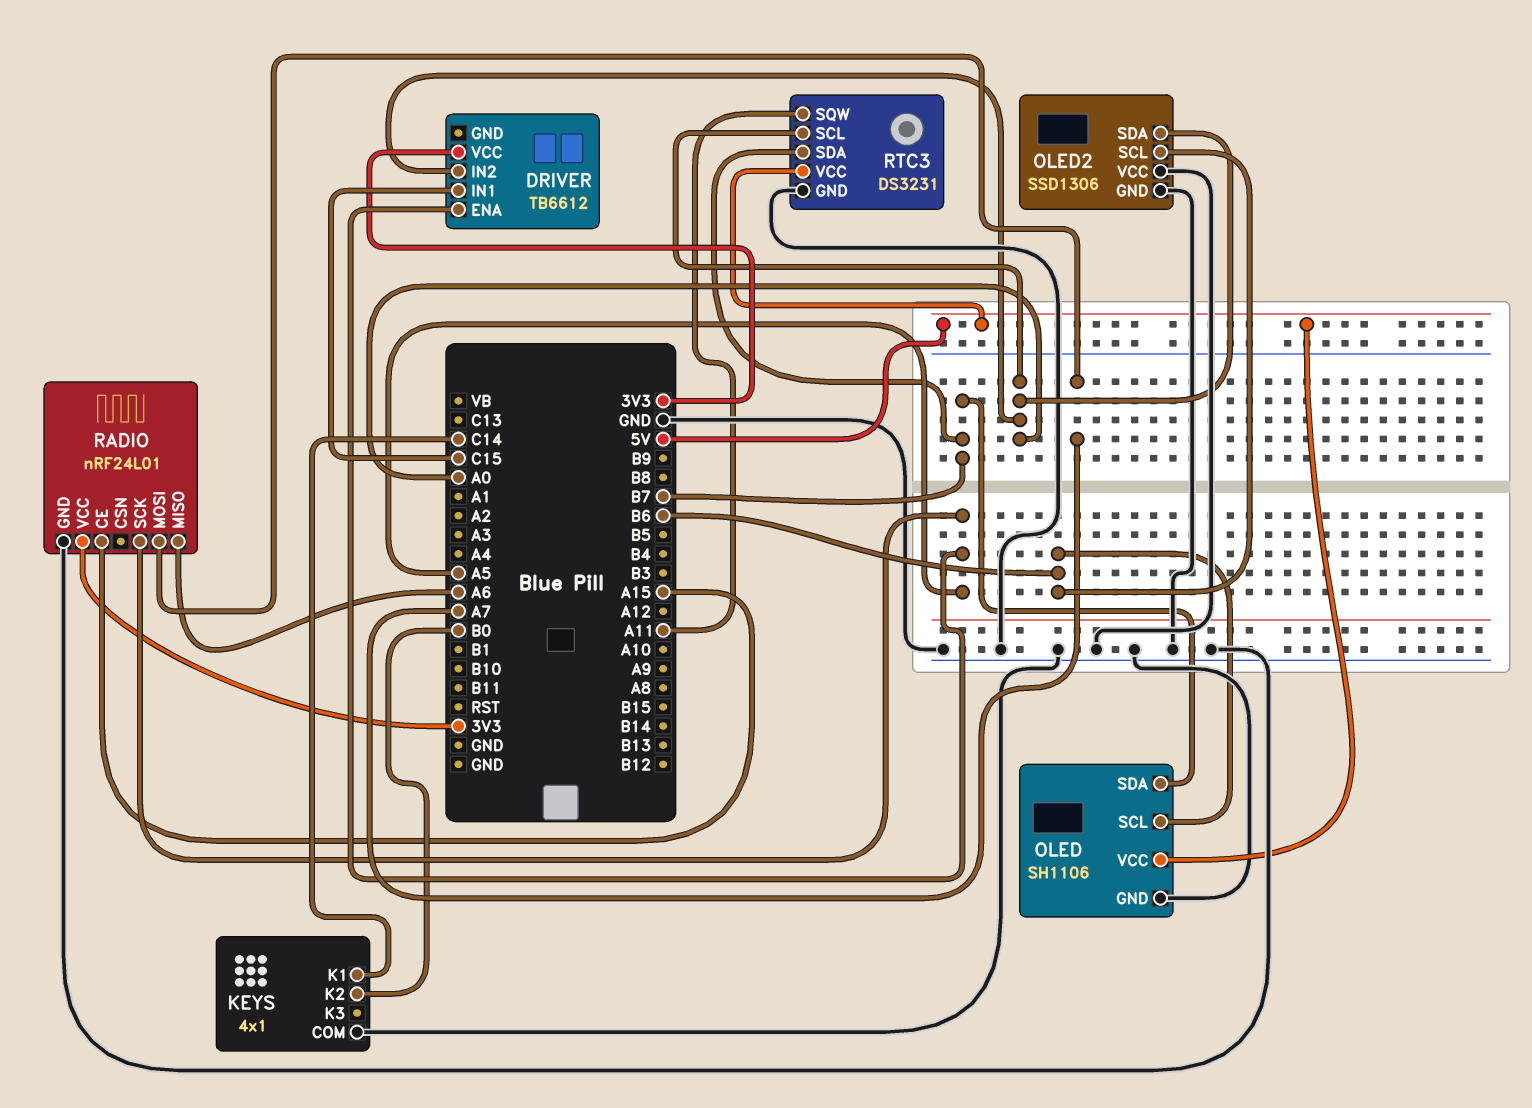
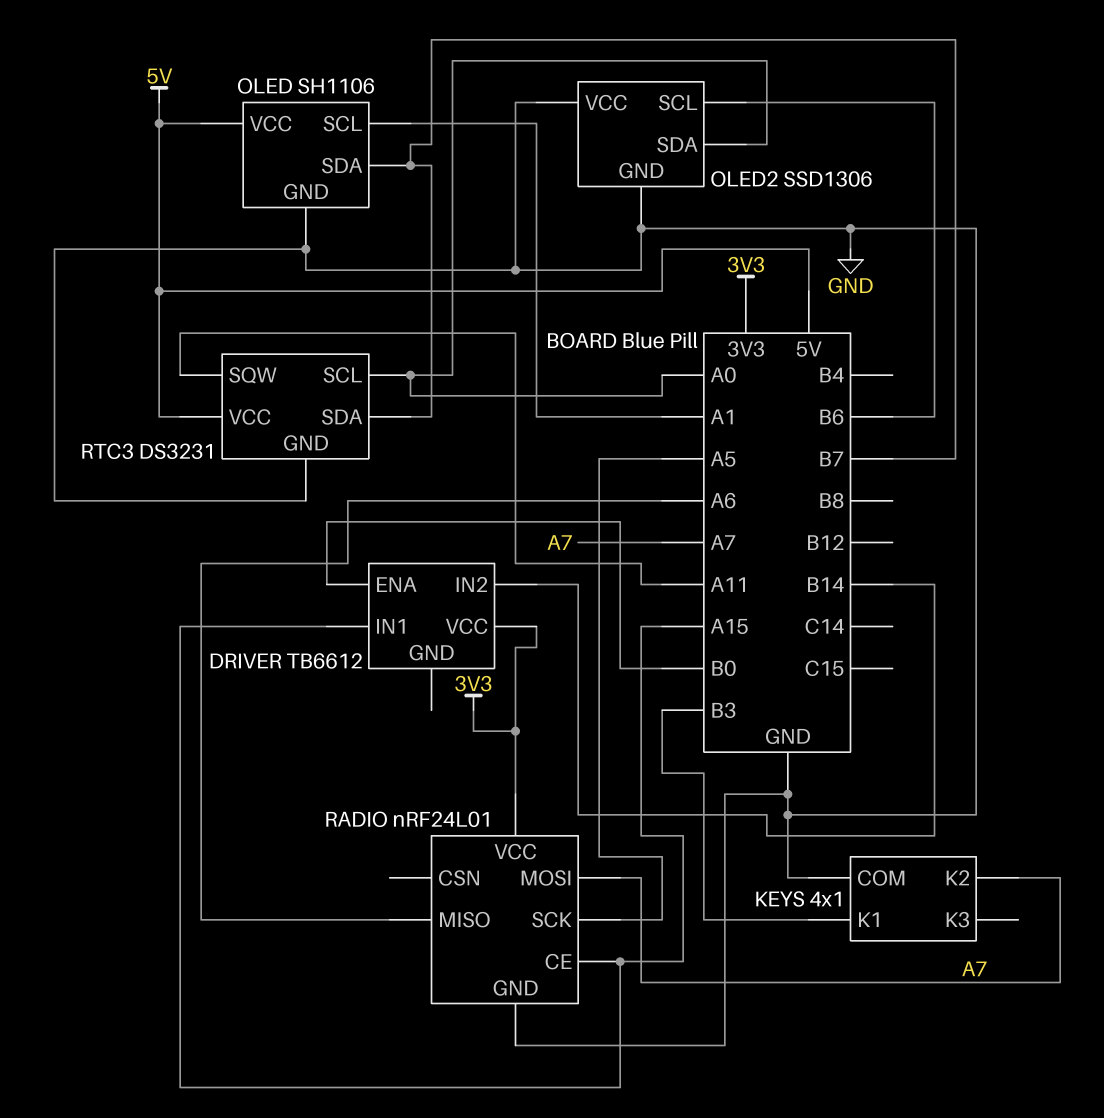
DRIVER pin ENA: A5 -> B0
DRIVER pin IN1: C15 -> A15
DRIVER pin IN2: A0 -> B14
KEYS pin K1: C14 -> B3
KEYS pin K2: B0 -> A7
OLED pin SCL: B6 -> A1

